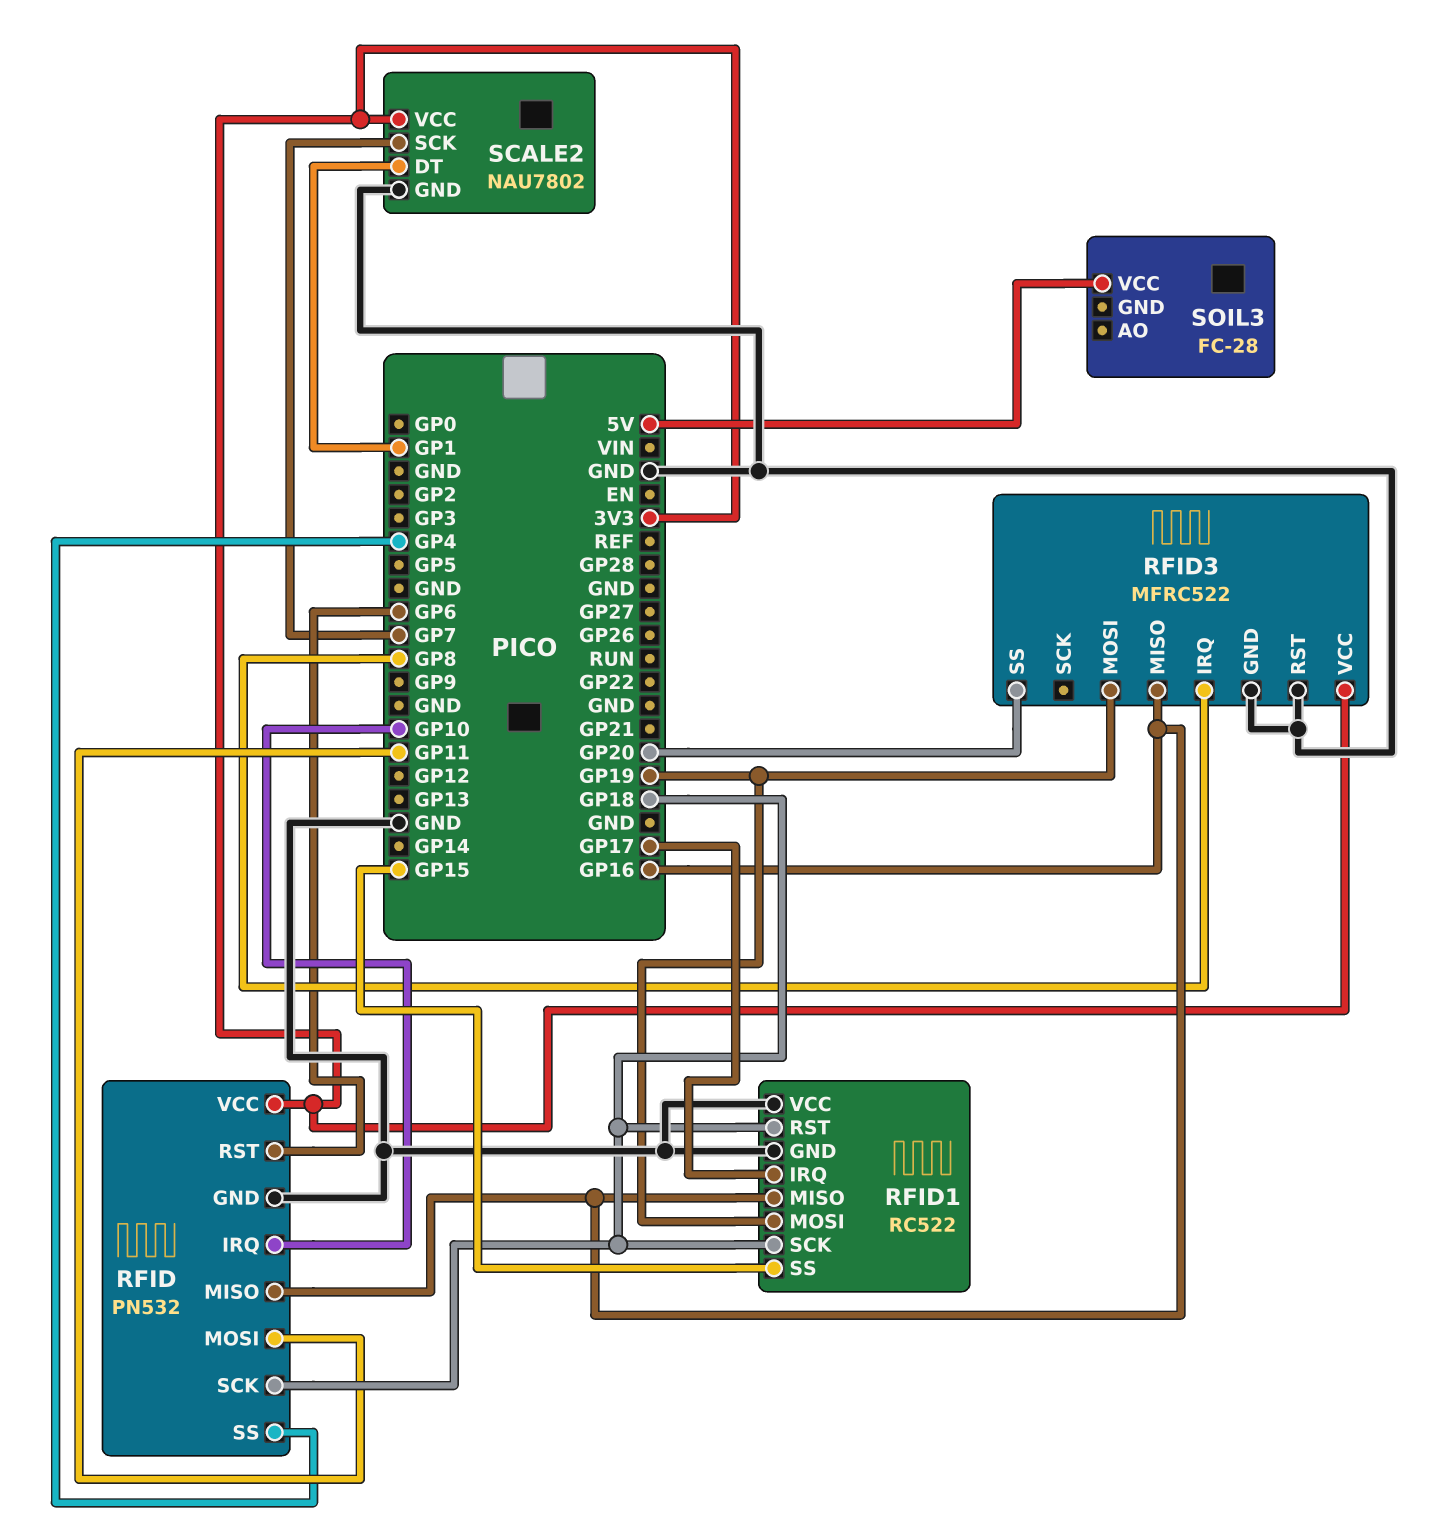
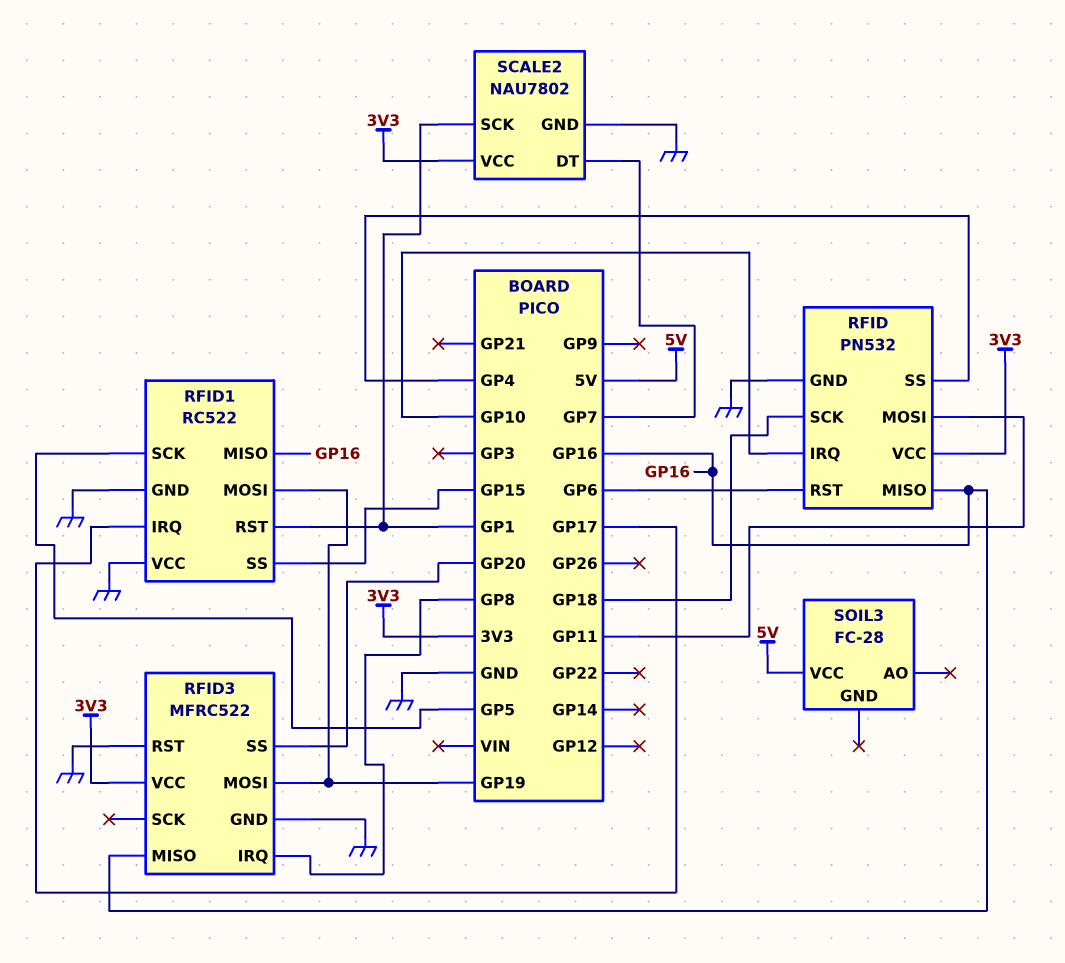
RFID1 pin RST: GP18 -> GP1
RFID1 pin SCK: GP18 -> GP5
SCALE2 pin DT: GP1 -> GP7
SCALE2 pin SCK: GP7 -> GP1

